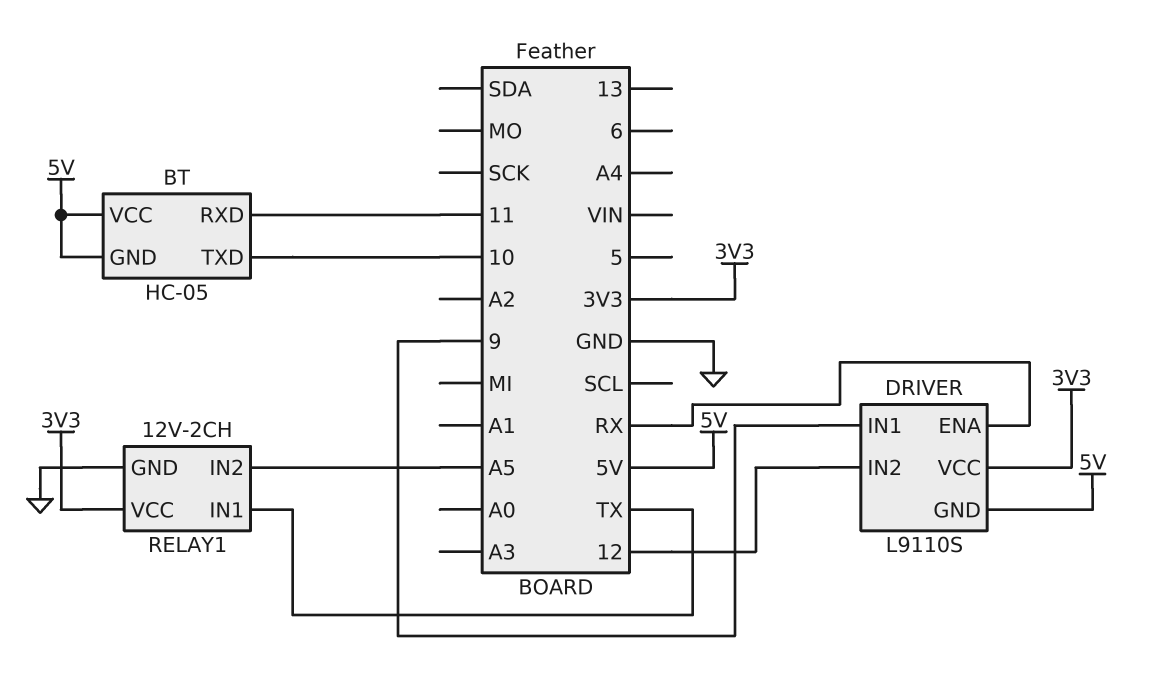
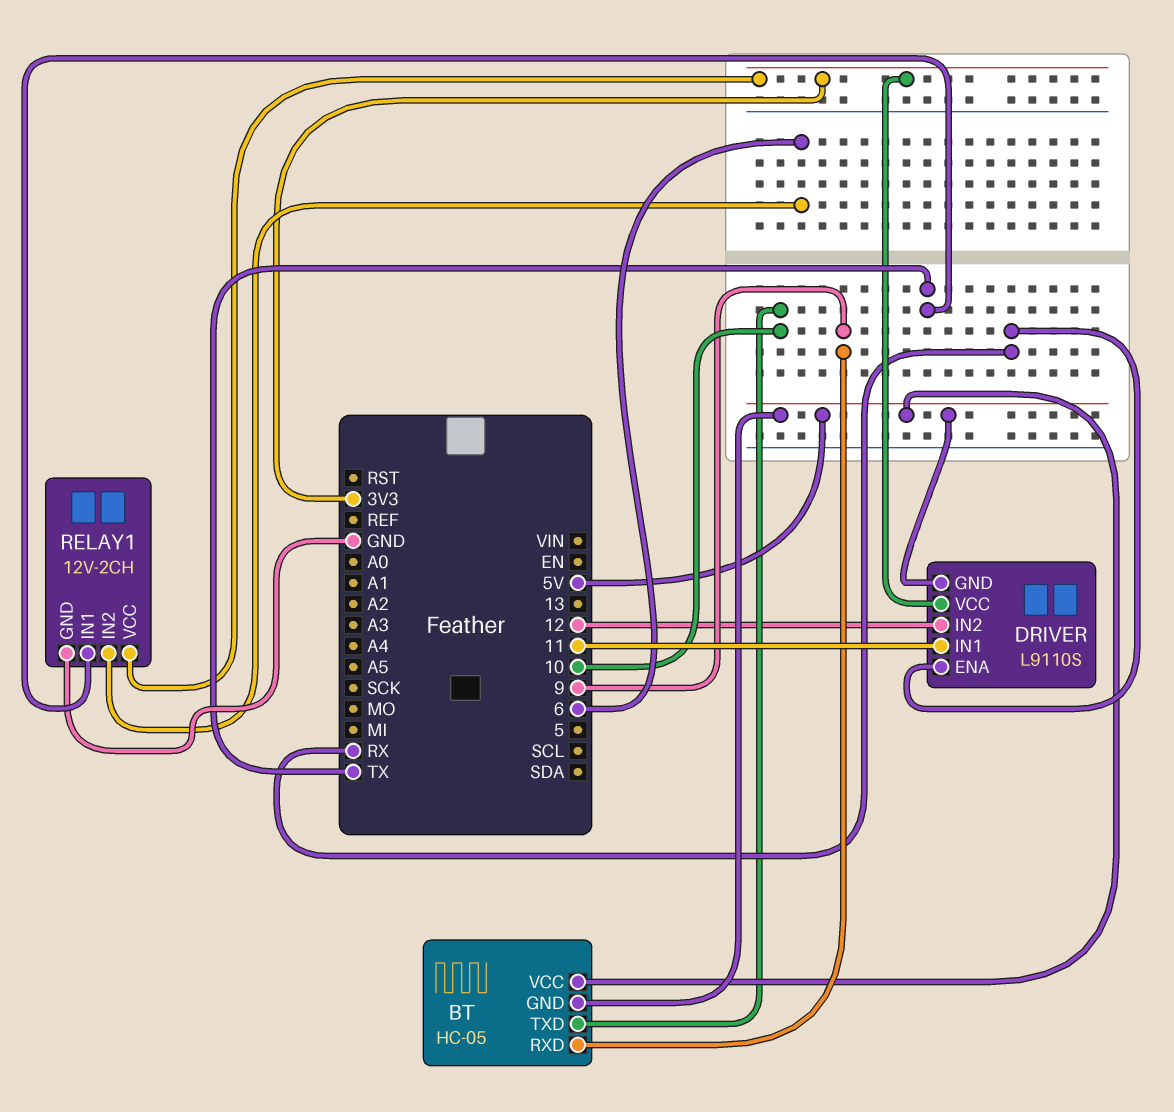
BT pin RXD: 11 -> 9
DRIVER pin IN1: 9 -> 11
RELAY1 pin IN2: A5 -> 6

